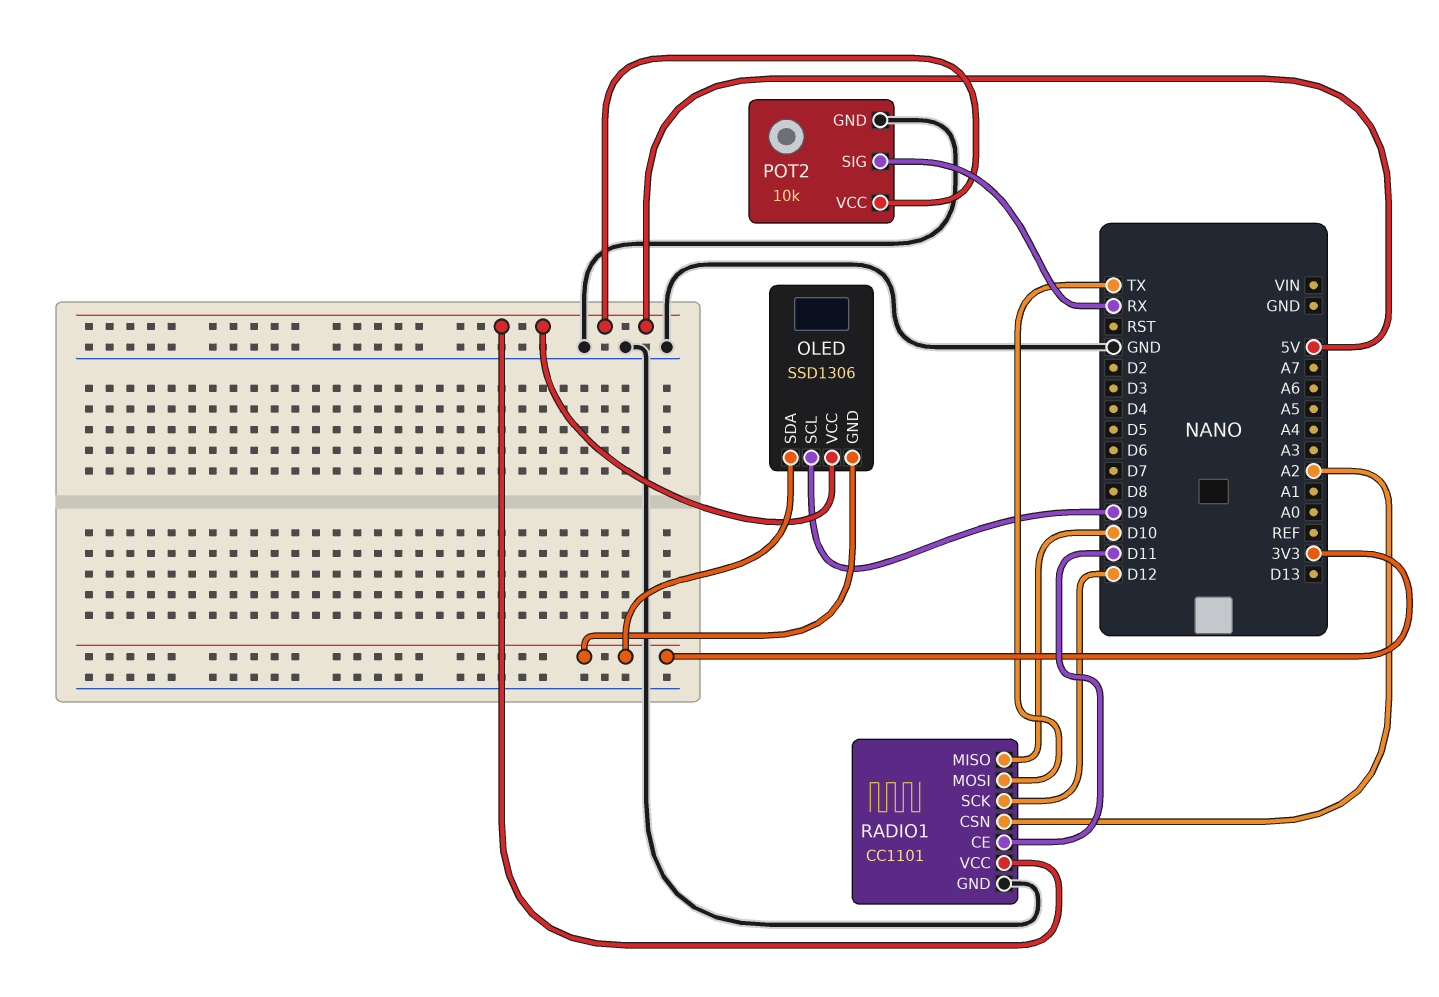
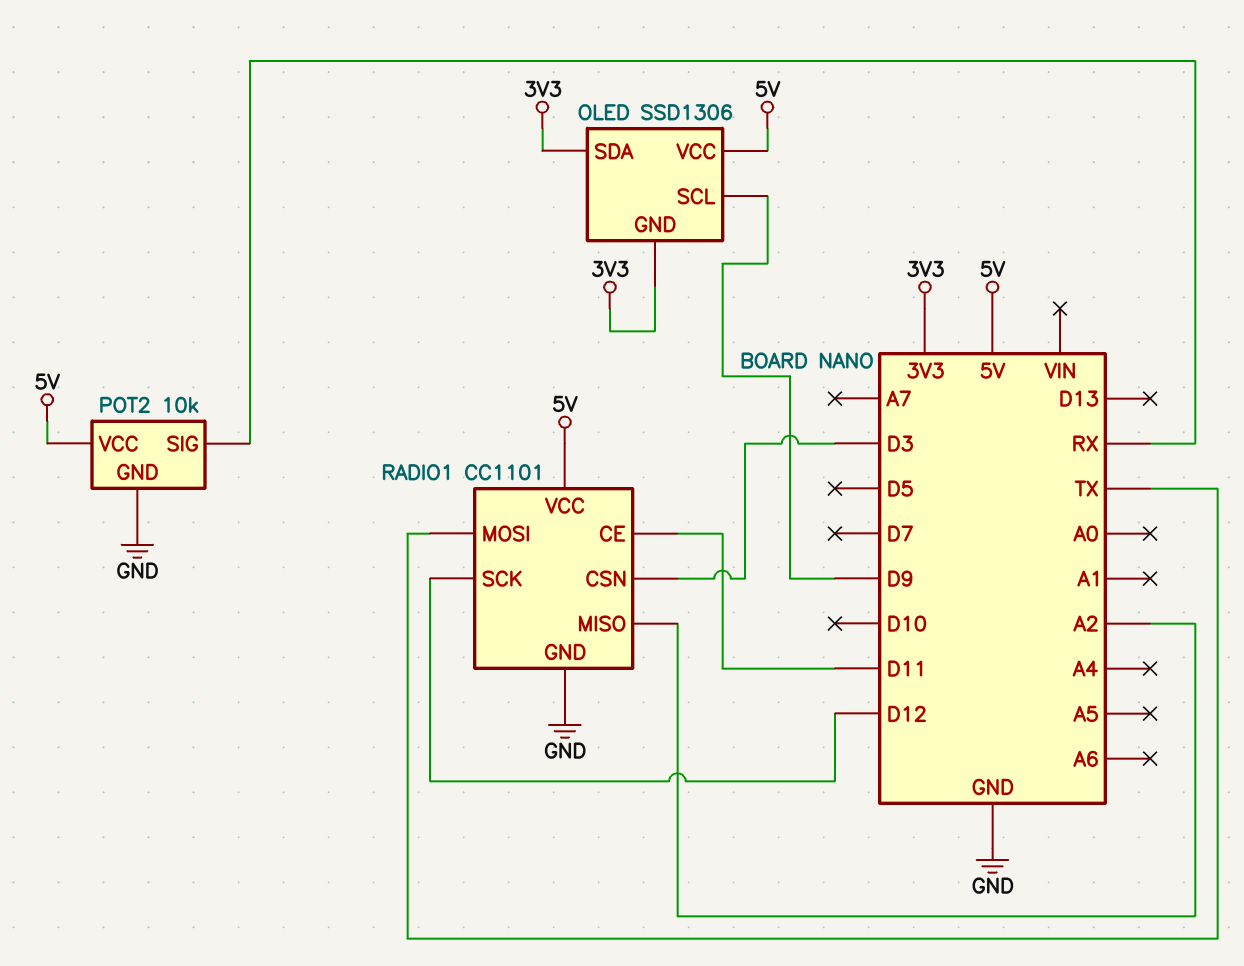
RADIO1 pin CSN: A2 -> D3
RADIO1 pin MISO: D10 -> A2

